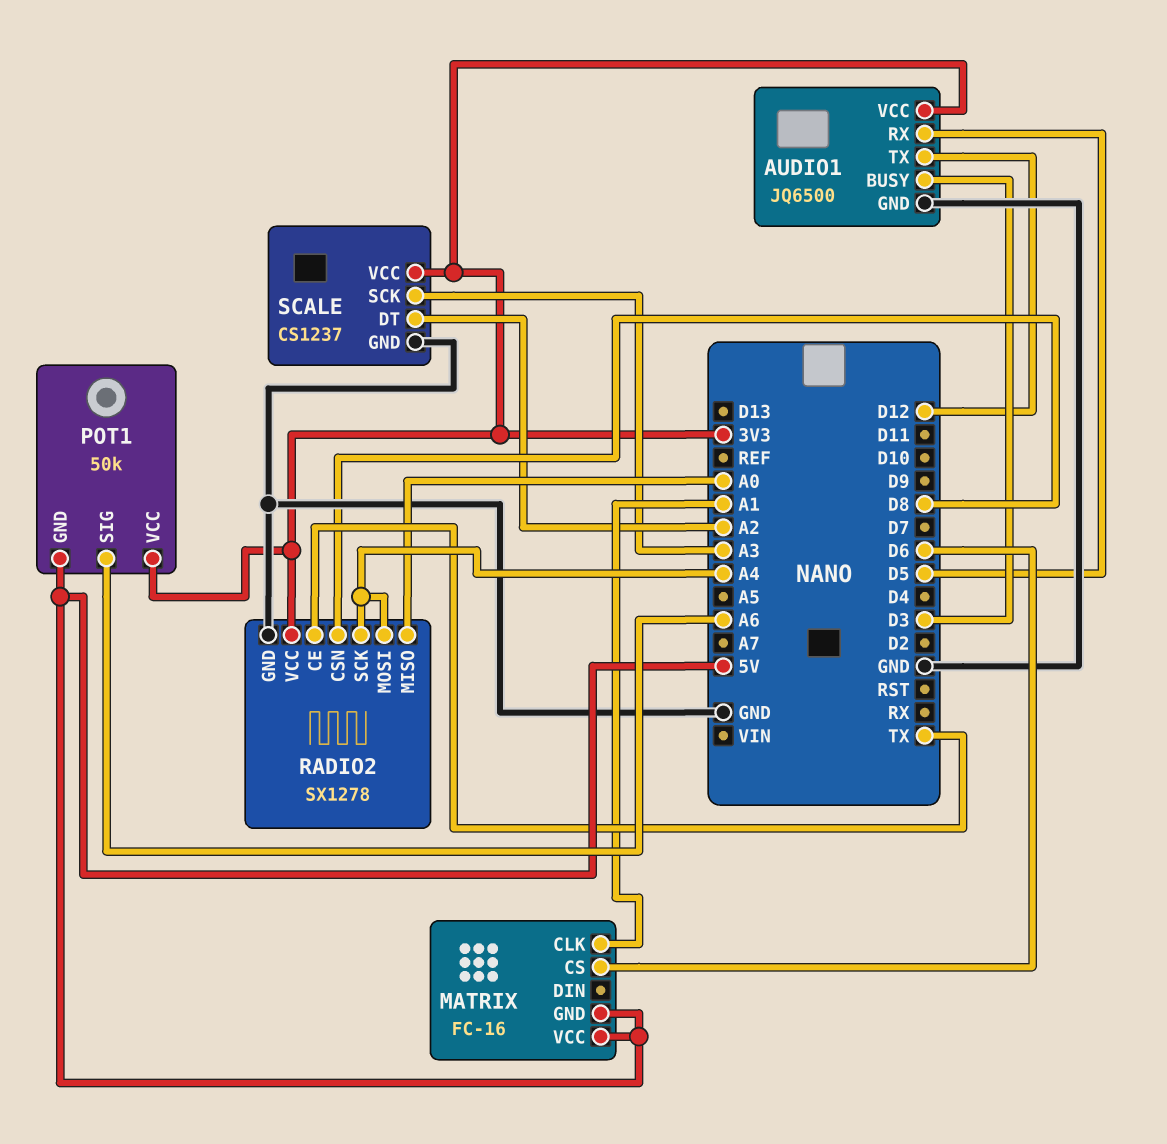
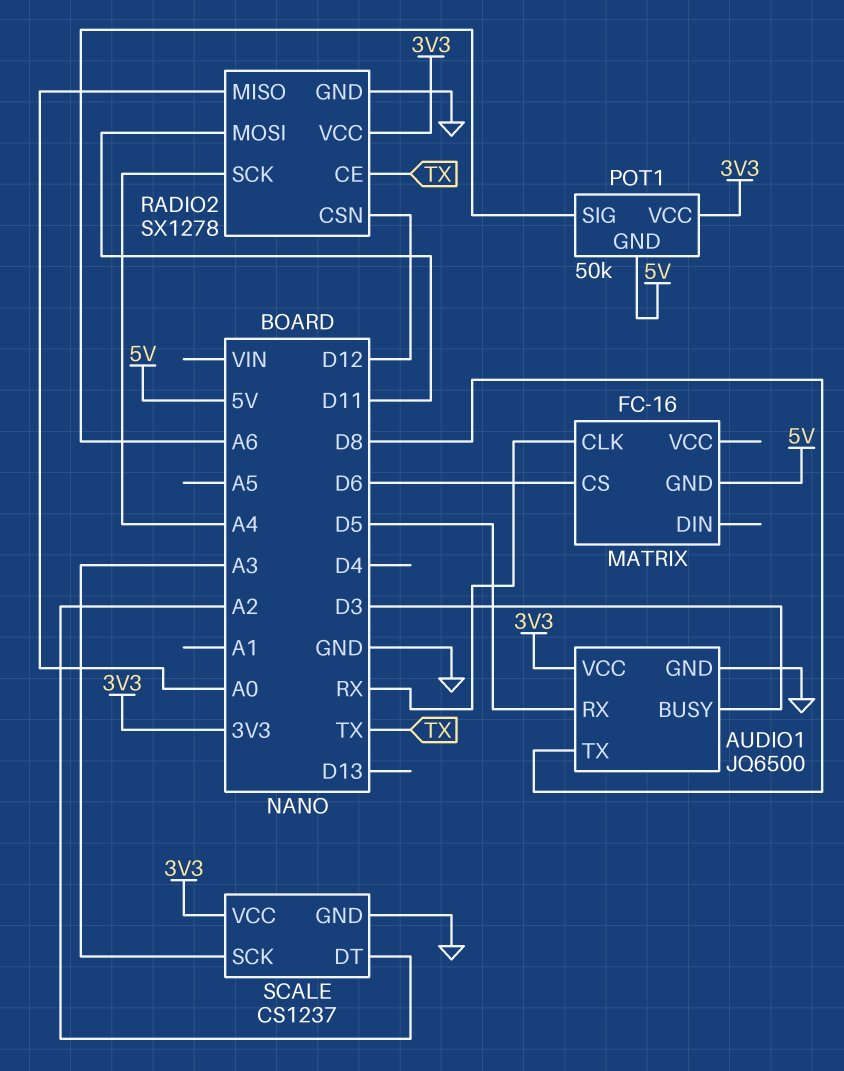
AUDIO1 pin TX: D12 -> D8
MATRIX pin CLK: A1 -> RX
MATRIX pin VCC: 5V -> none
RADIO2 pin CSN: D8 -> D12
RADIO2 pin MOSI: A4 -> D11

